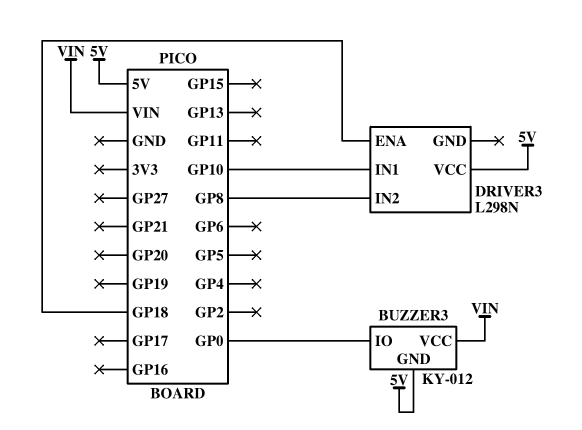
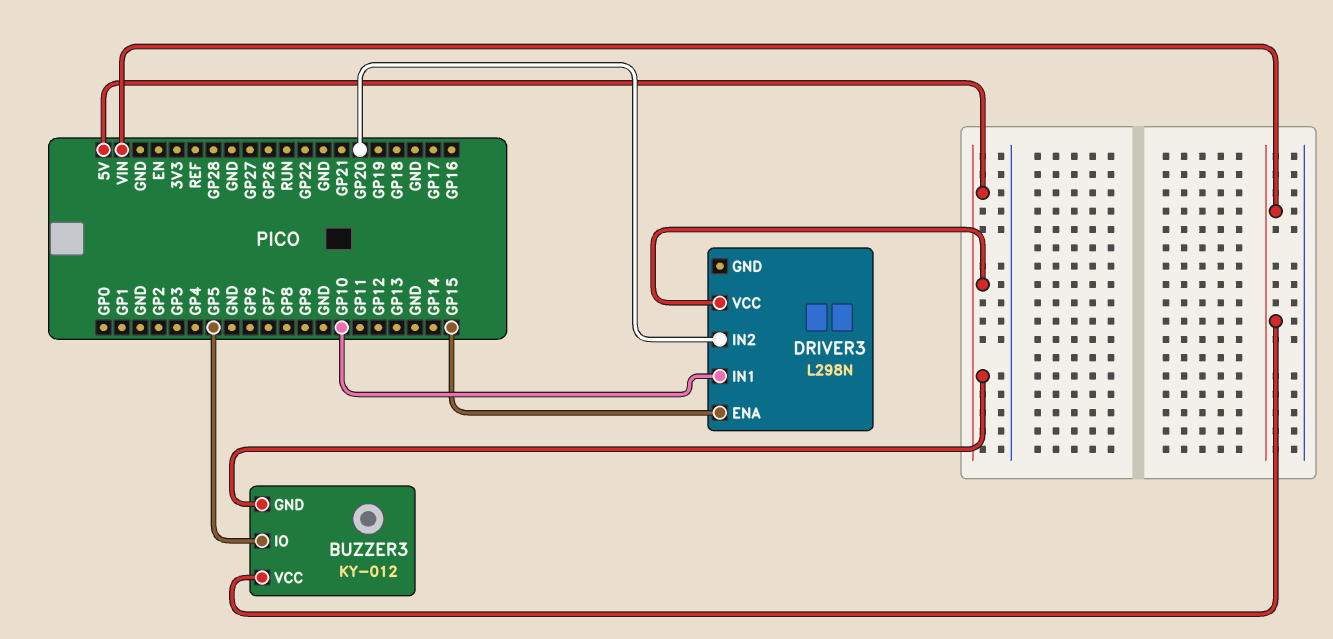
BUZZER3 pin IO: GP0 -> GP5
DRIVER3 pin ENA: GP18 -> GP15
DRIVER3 pin IN2: GP8 -> GP20

